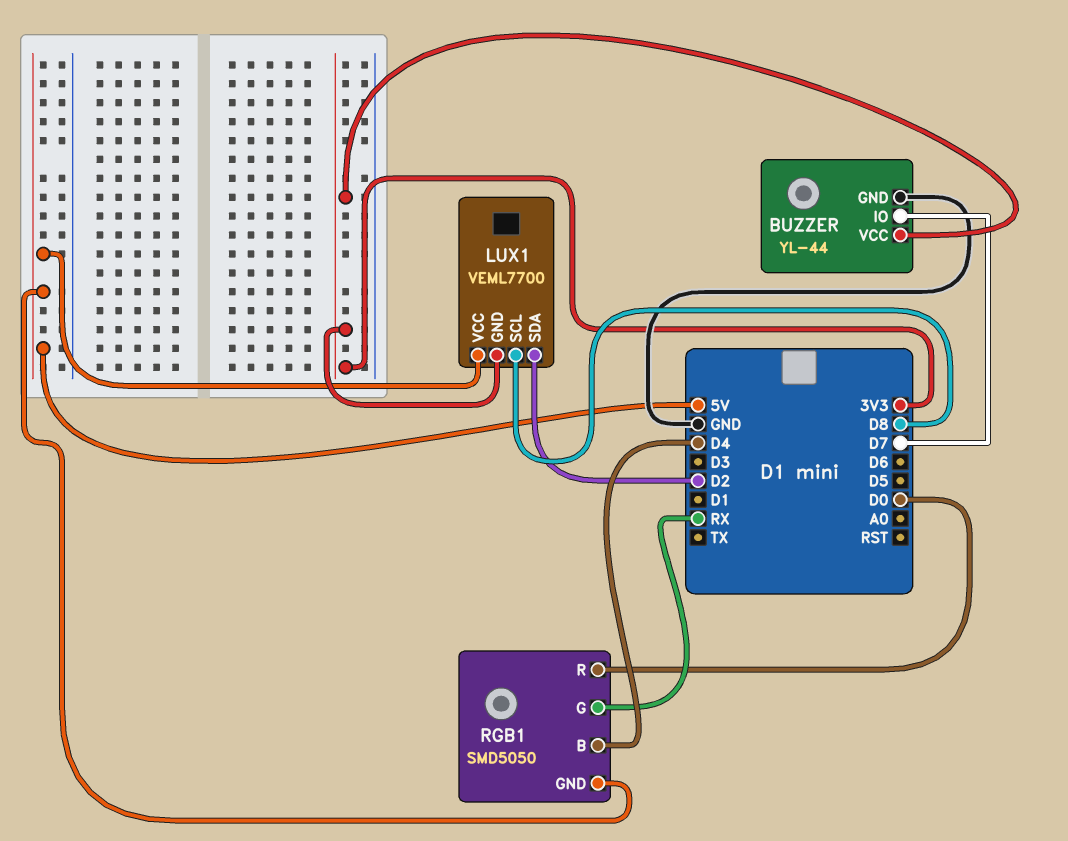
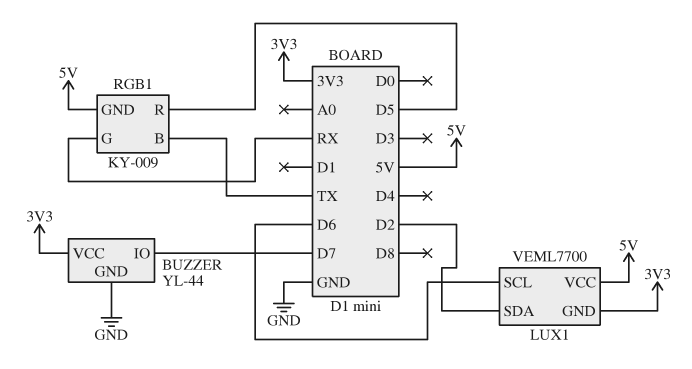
LUX1 pin SCL: D8 -> D6
RGB1: SMD5050 -> KY-009
RGB1 pin B: D4 -> TX
RGB1 pin R: D0 -> D5

